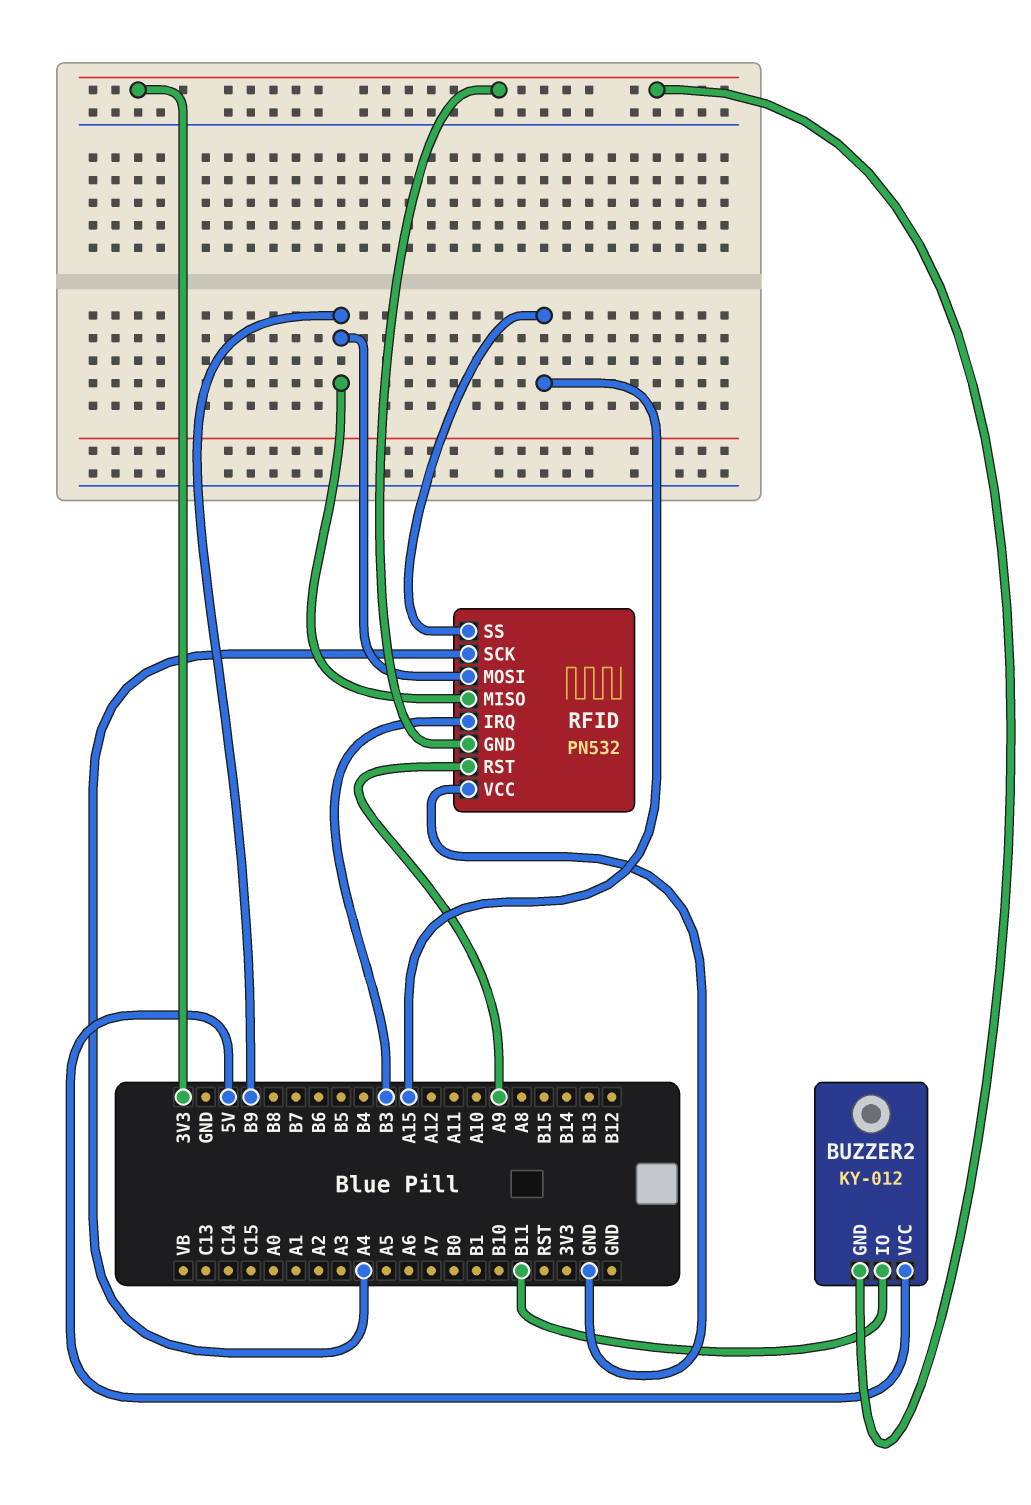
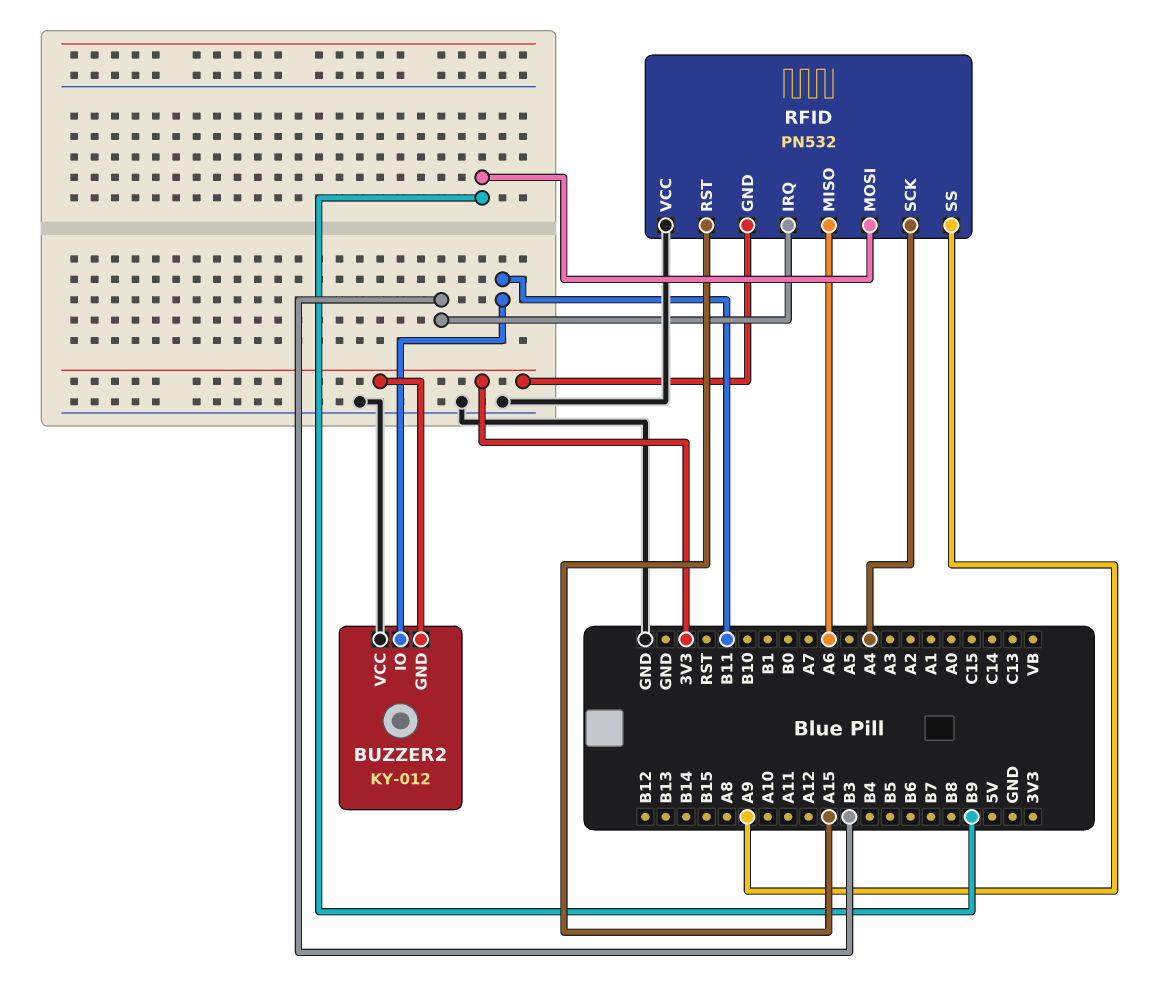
BUZZER2 pin VCC: 5V -> GND
RFID pin MISO: B9 -> A6
RFID pin RST: A9 -> A15
RFID pin SS: A15 -> A9

